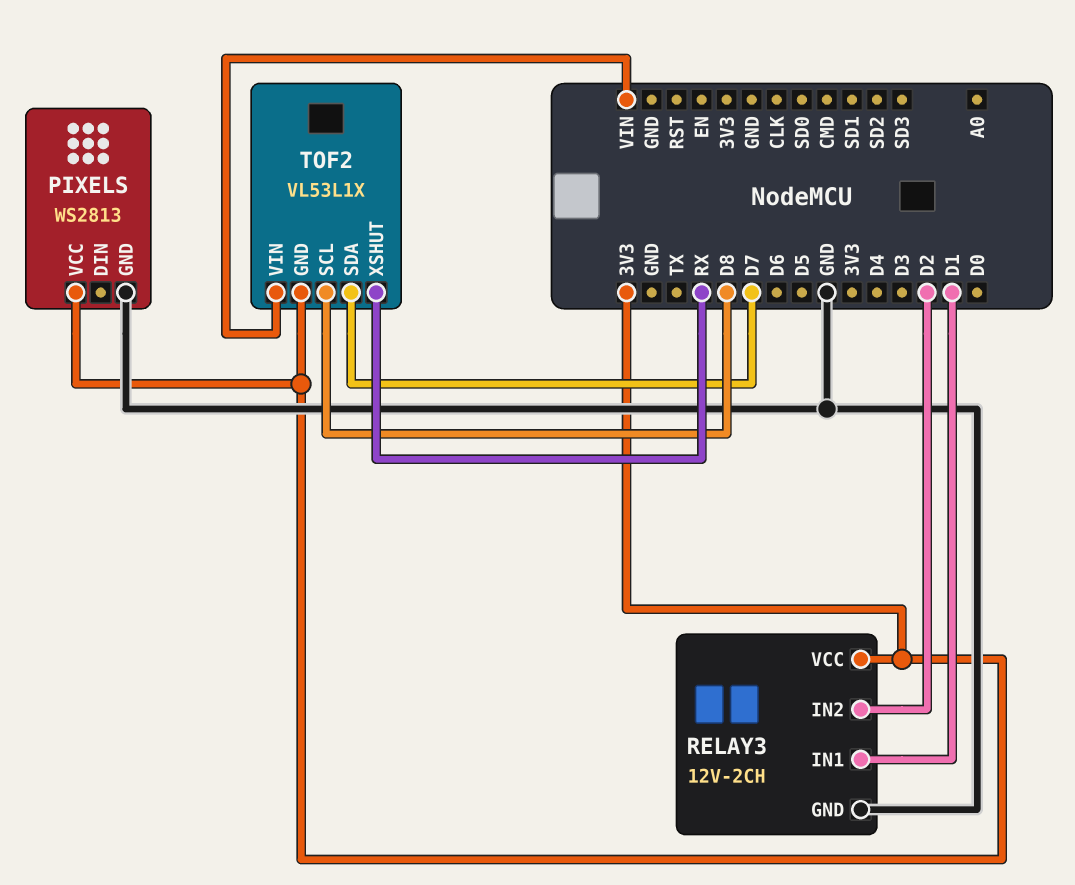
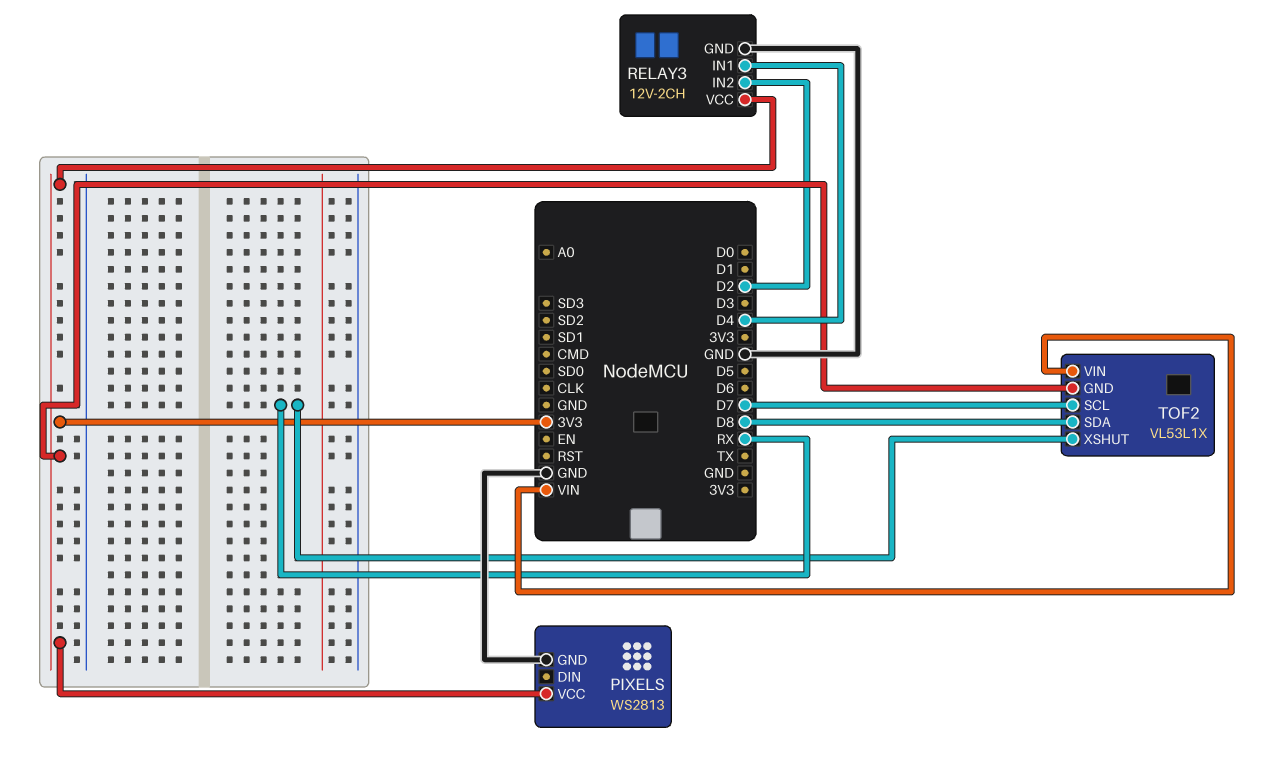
RELAY3 pin IN1: D1 -> D4
TOF2 pin SCL: D8 -> D7
TOF2 pin SDA: D7 -> D8

